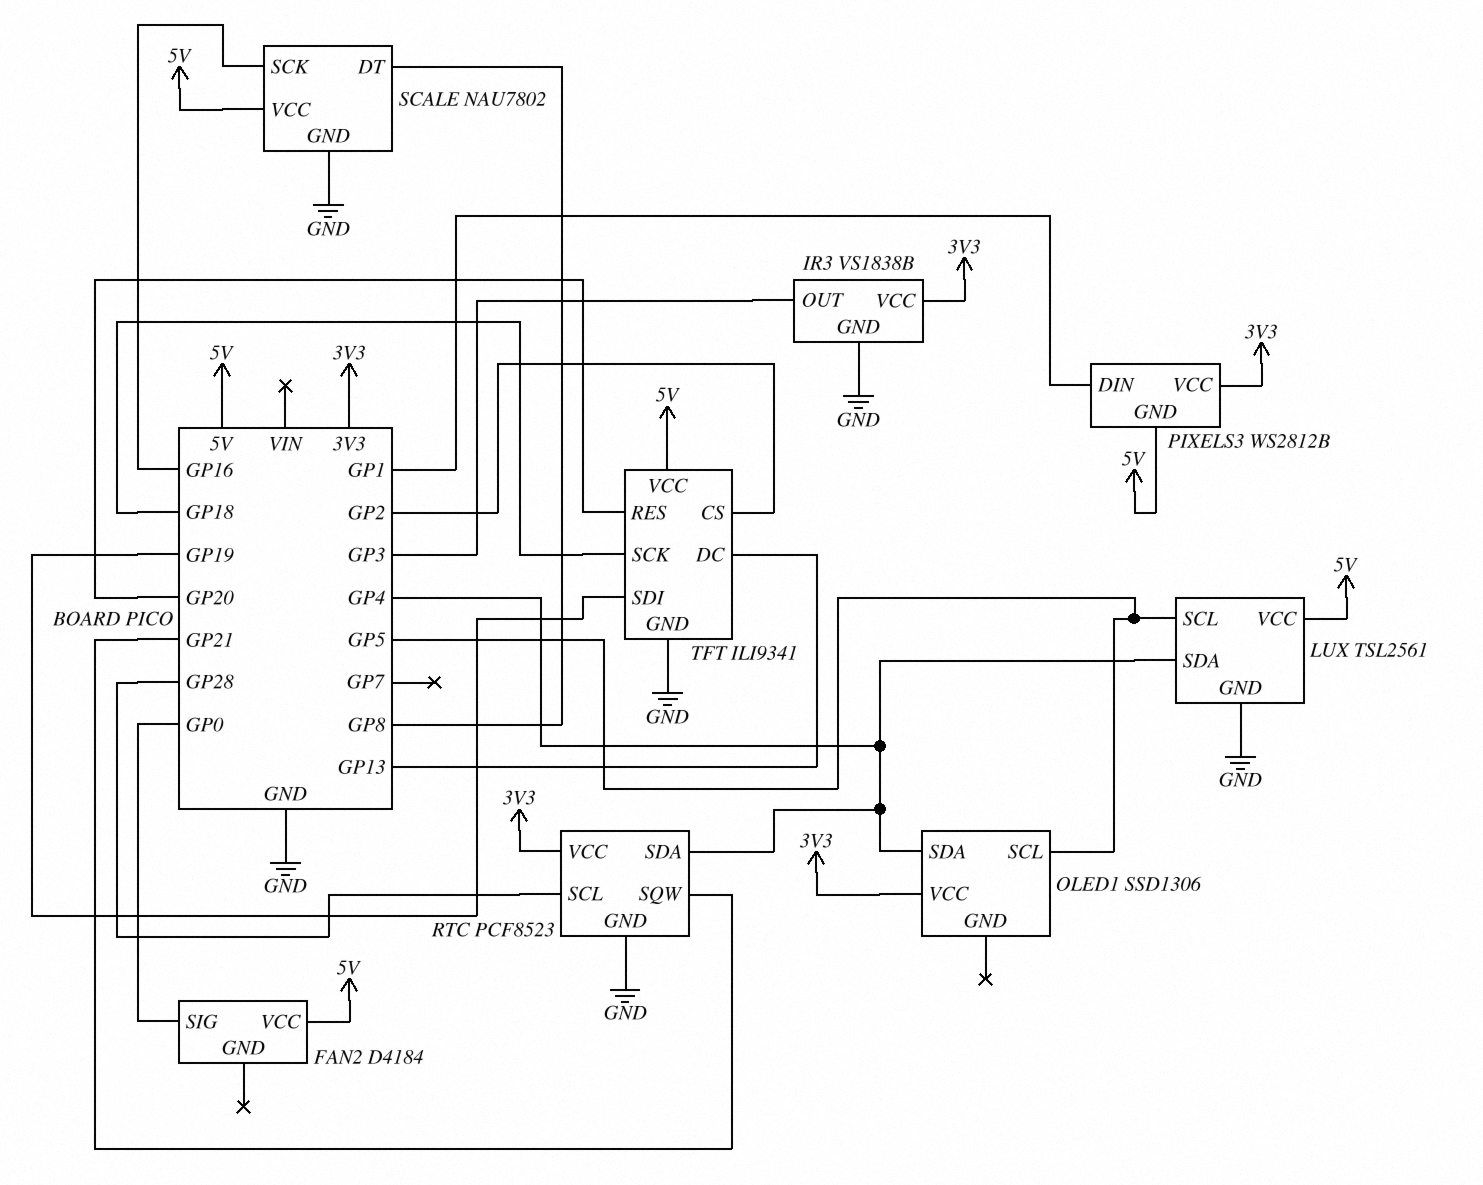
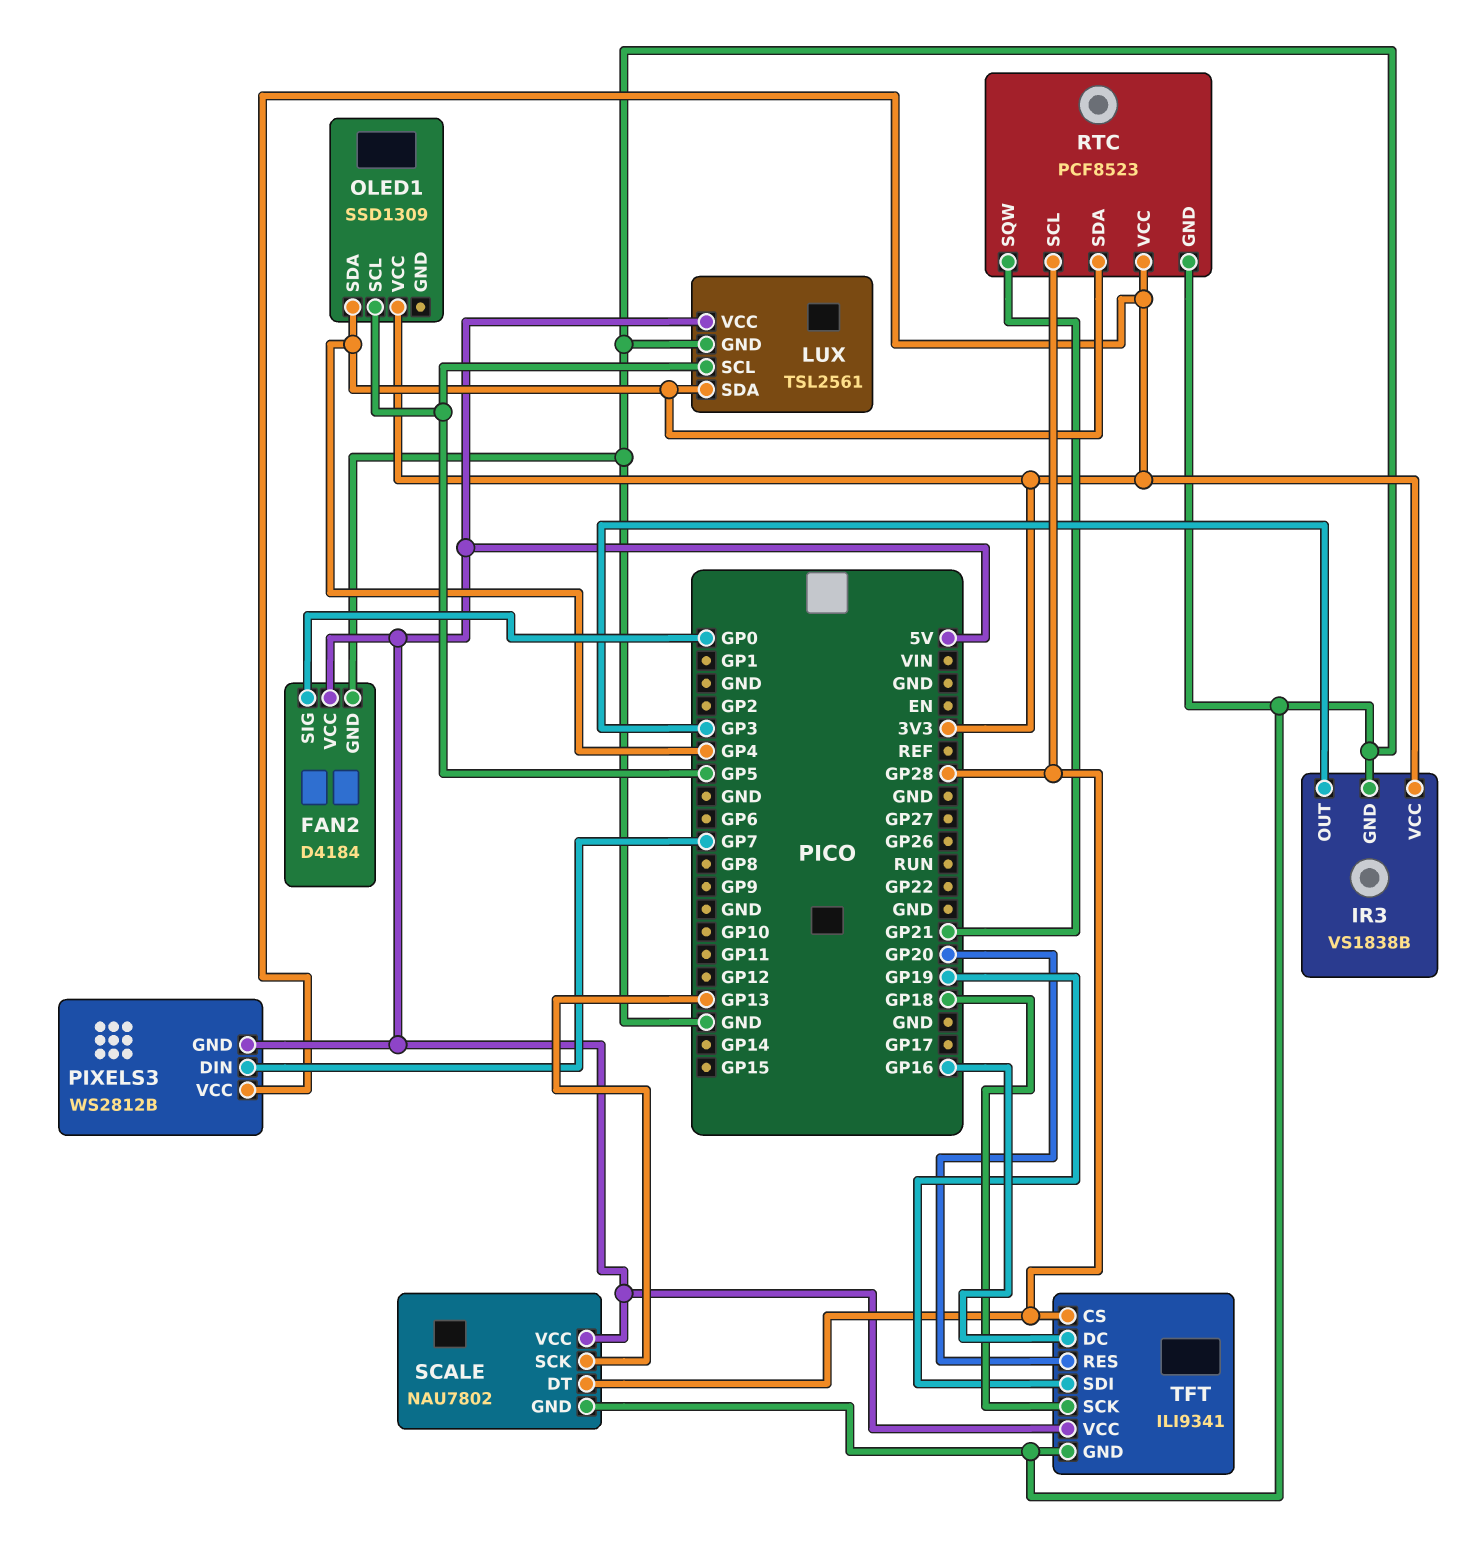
FAN2 pin GND: none -> GND
OLED1: SSD1306 -> SSD1309
PIXELS3 pin DIN: GP1 -> GP7
SCALE pin DT: GP8 -> GP28
SCALE pin SCK: GP16 -> GP13
TFT pin CS: GP2 -> GP28
TFT pin DC: GP13 -> GP16

